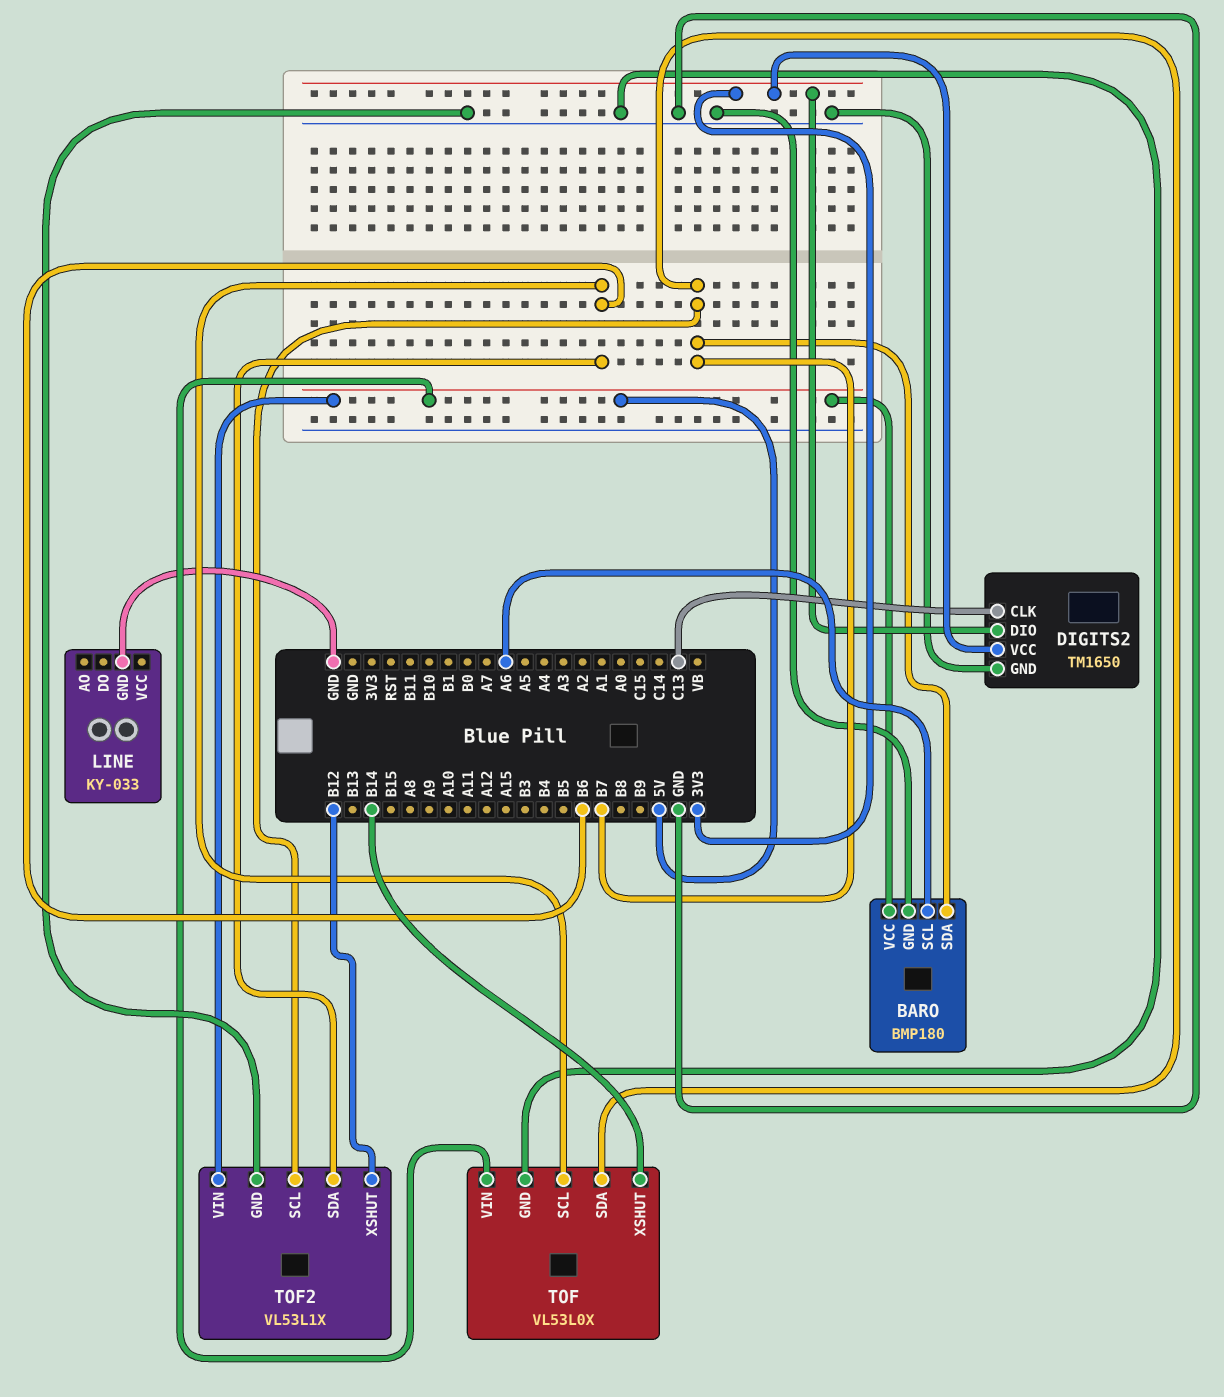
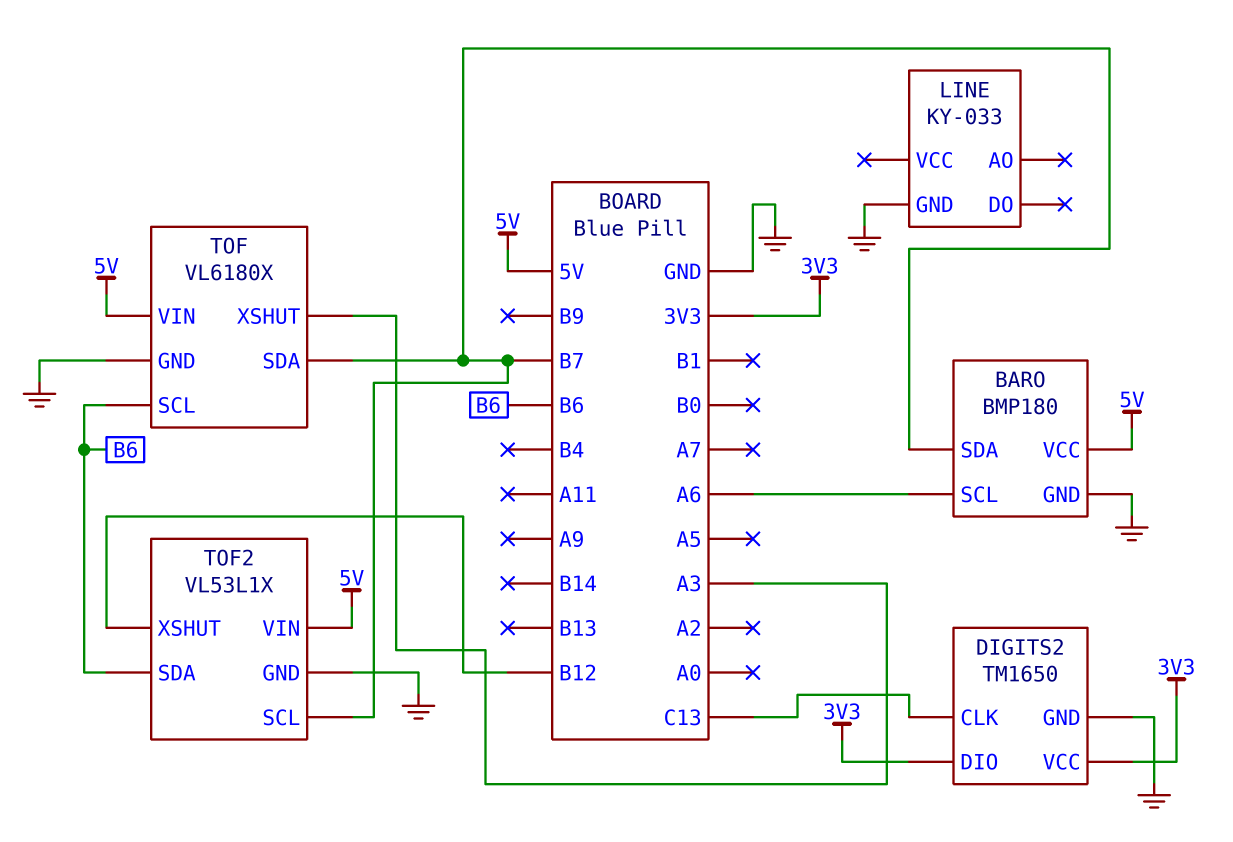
TOF: VL53L0X -> VL6180X
TOF pin XSHUT: B14 -> A3

